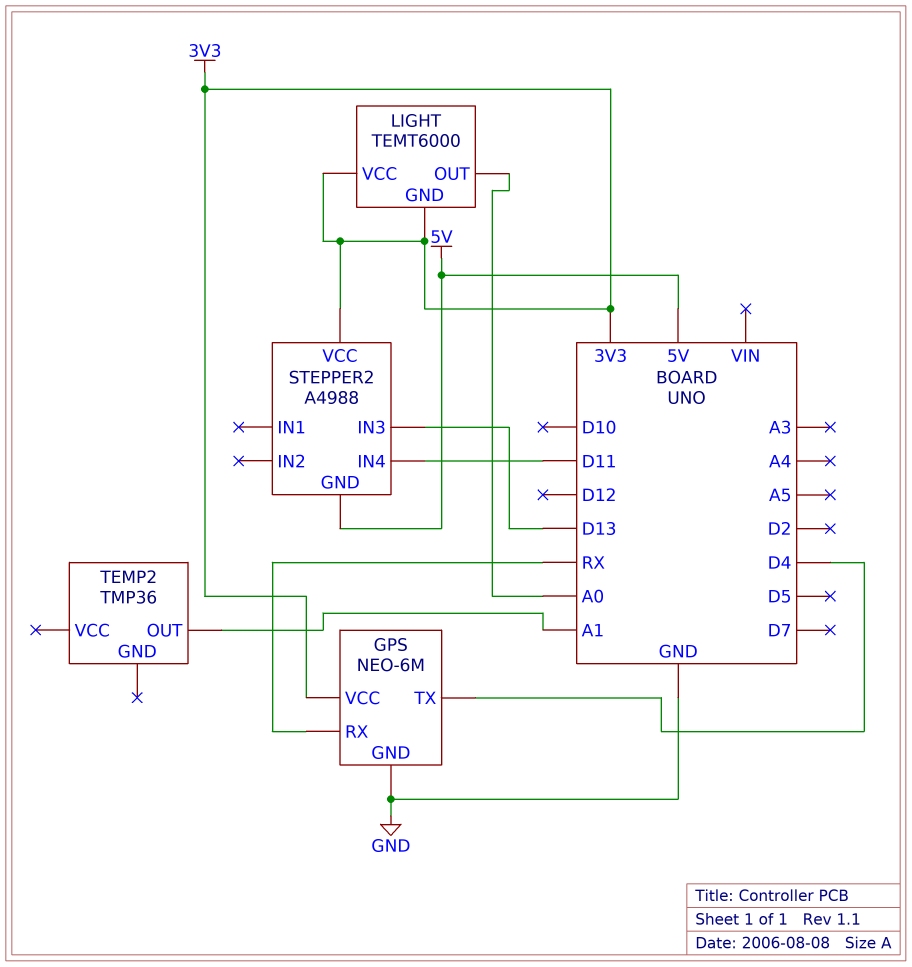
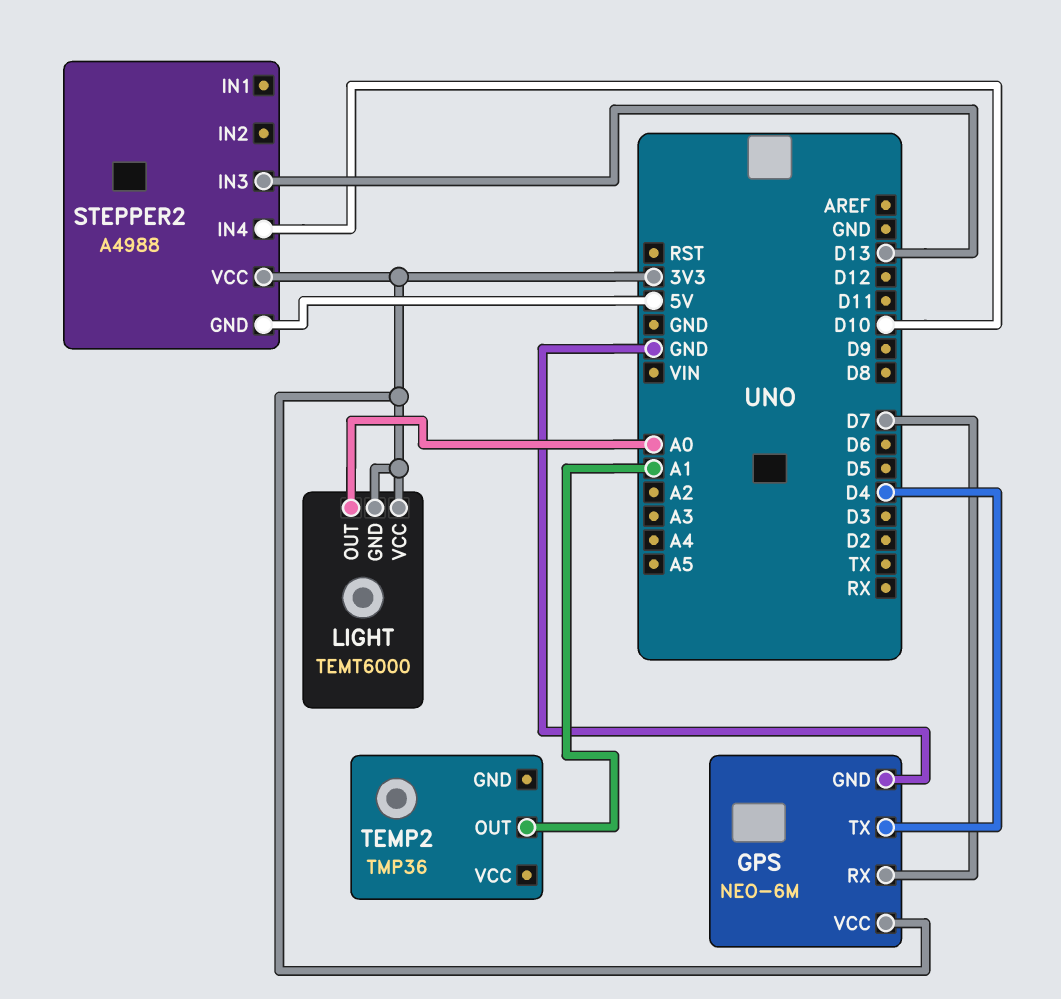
GPS pin RX: RX -> D7
STEPPER2 pin IN4: D11 -> D10

